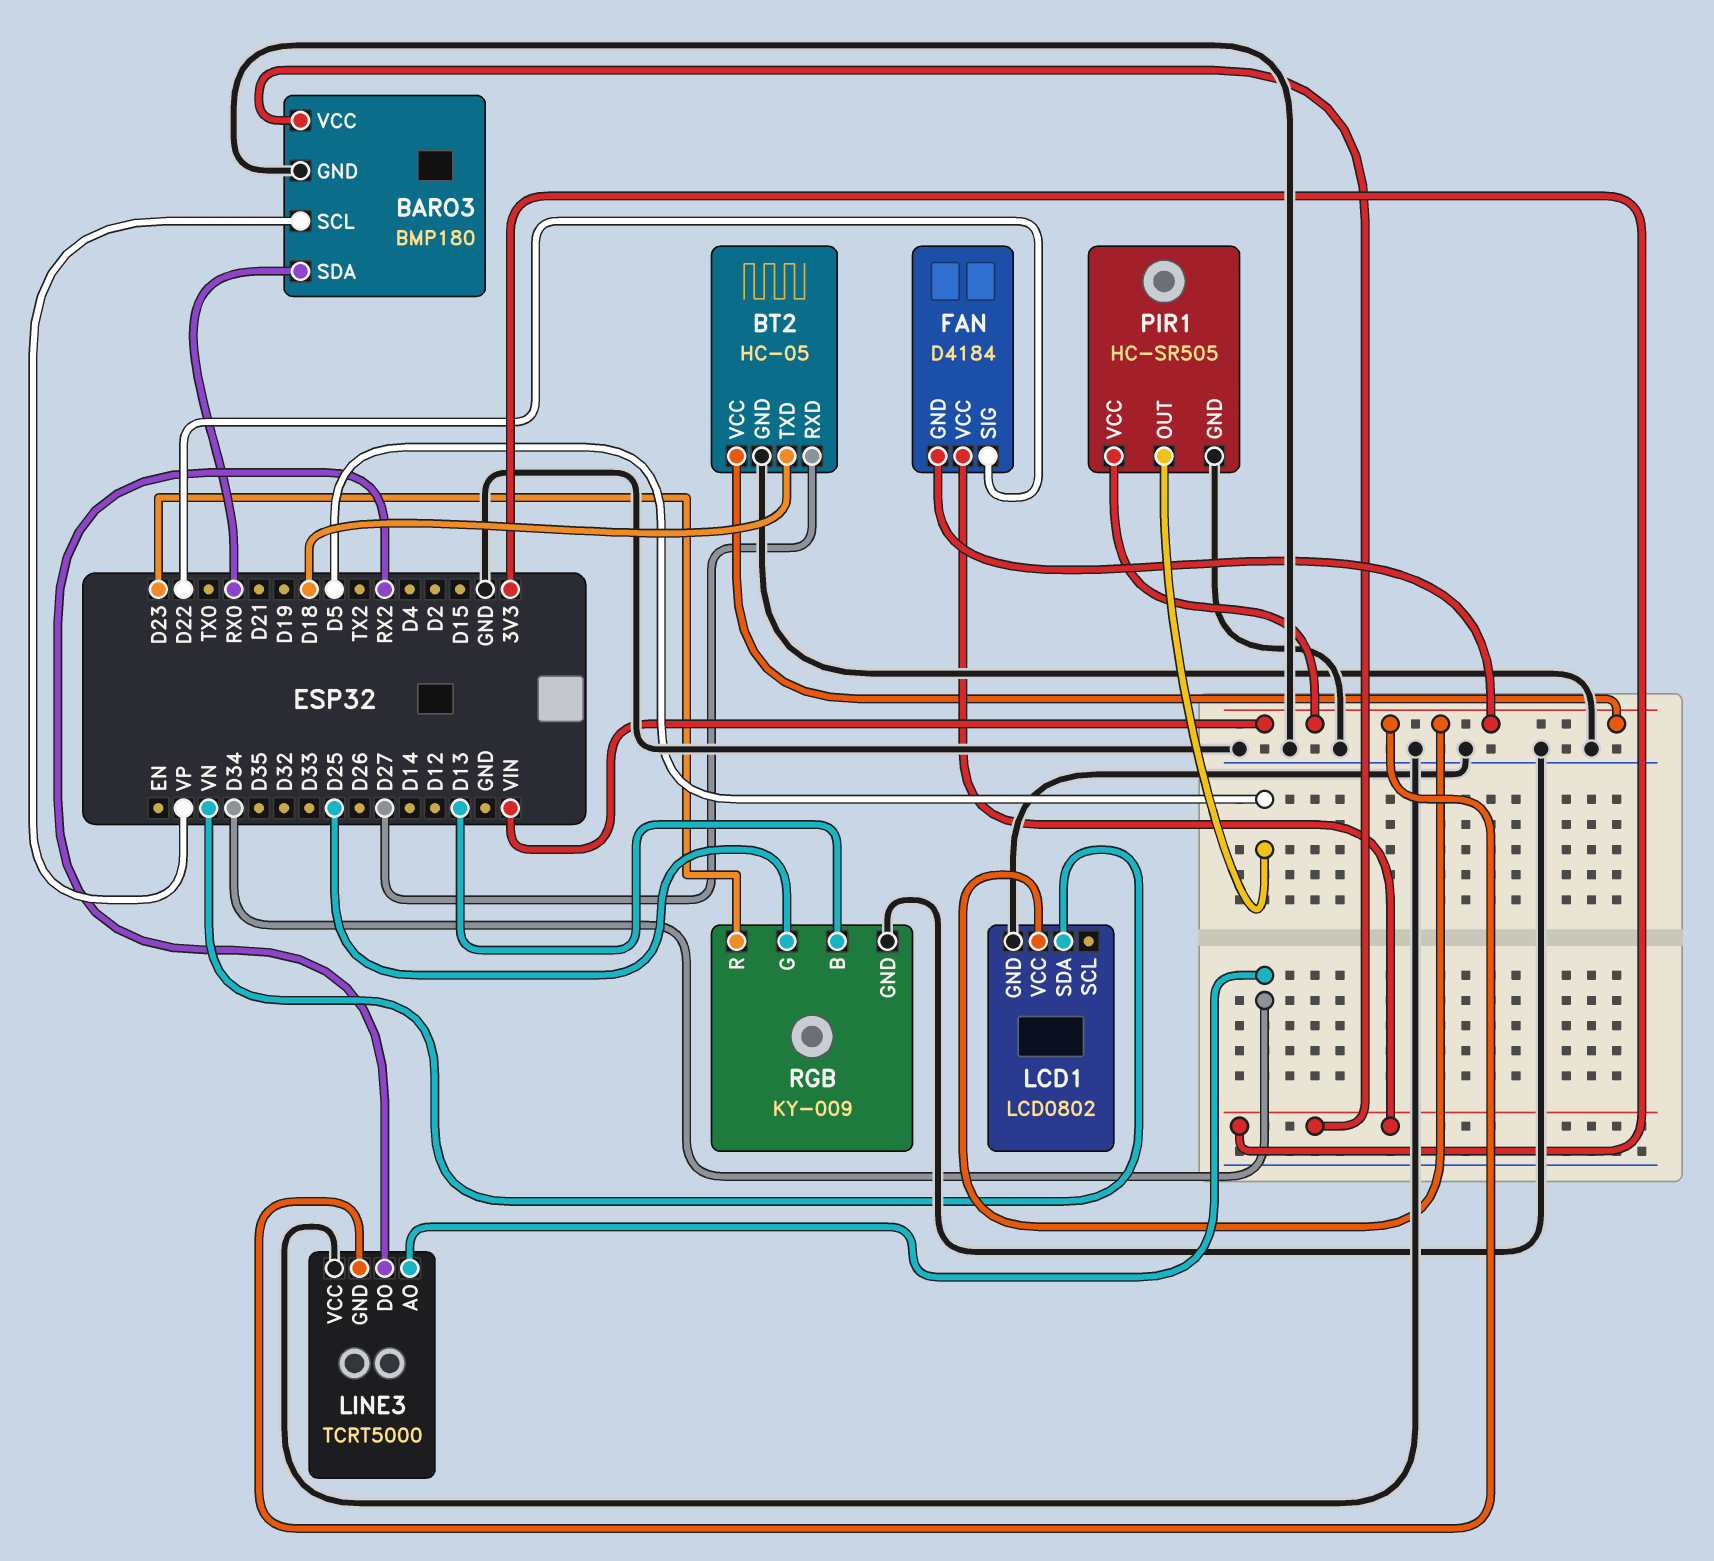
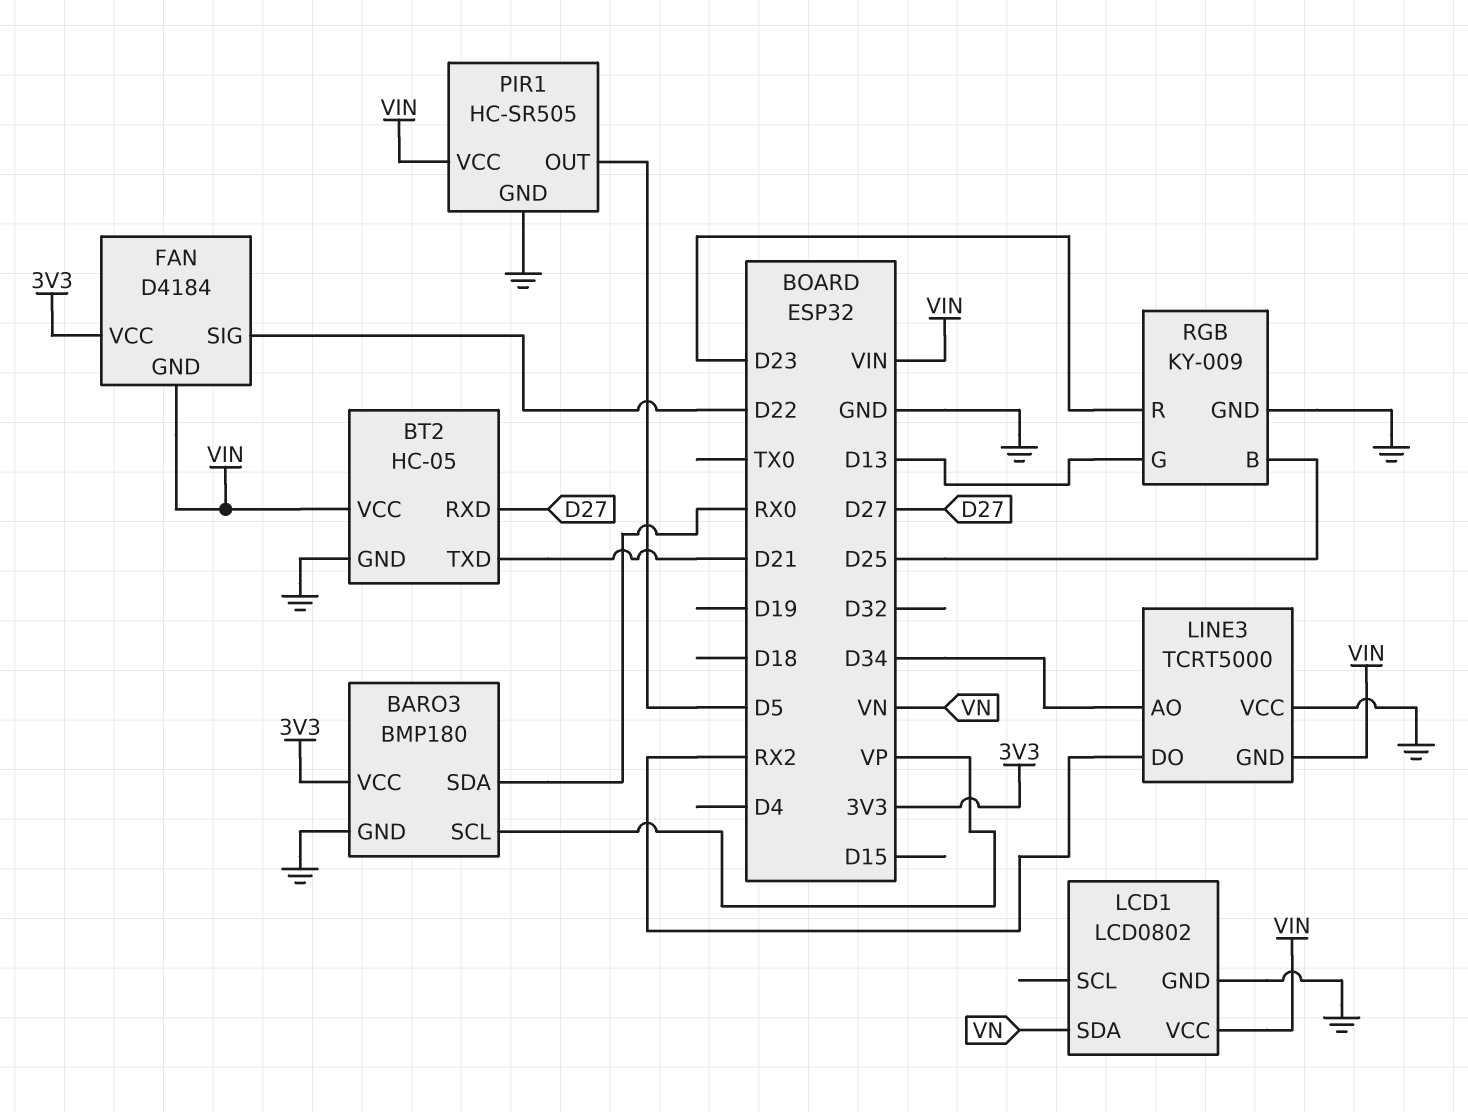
BT2 pin TXD: D18 -> D21
RGB pin B: D13 -> D25
RGB pin G: D25 -> D13

